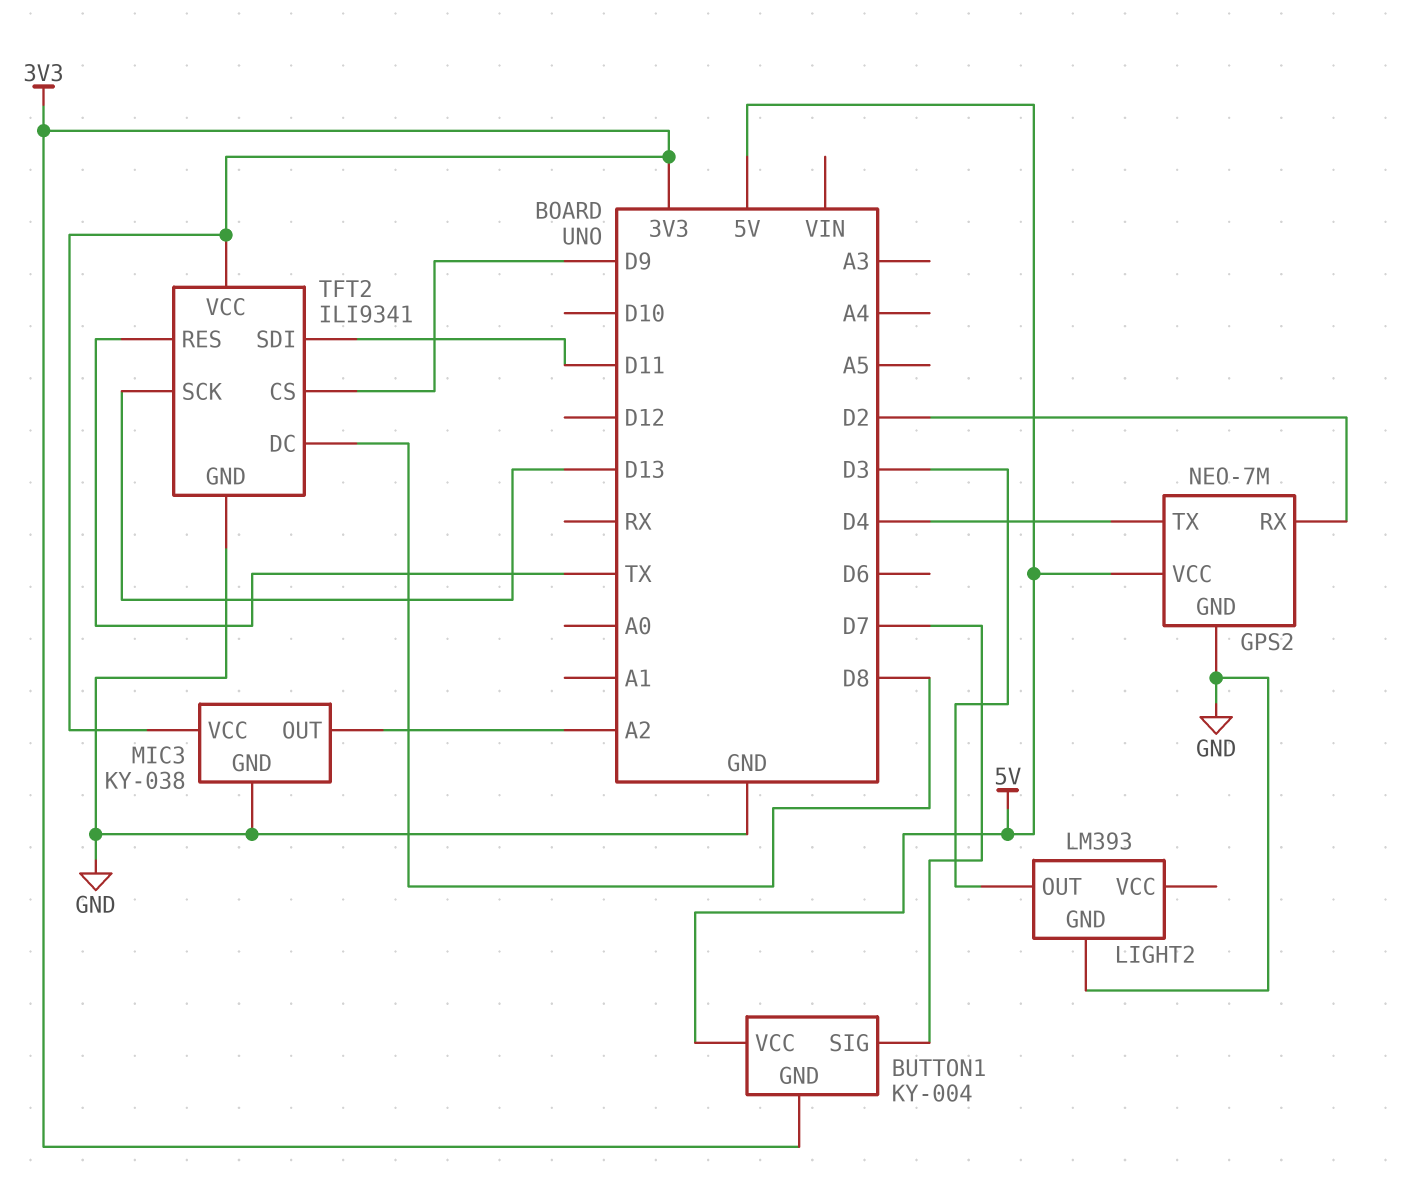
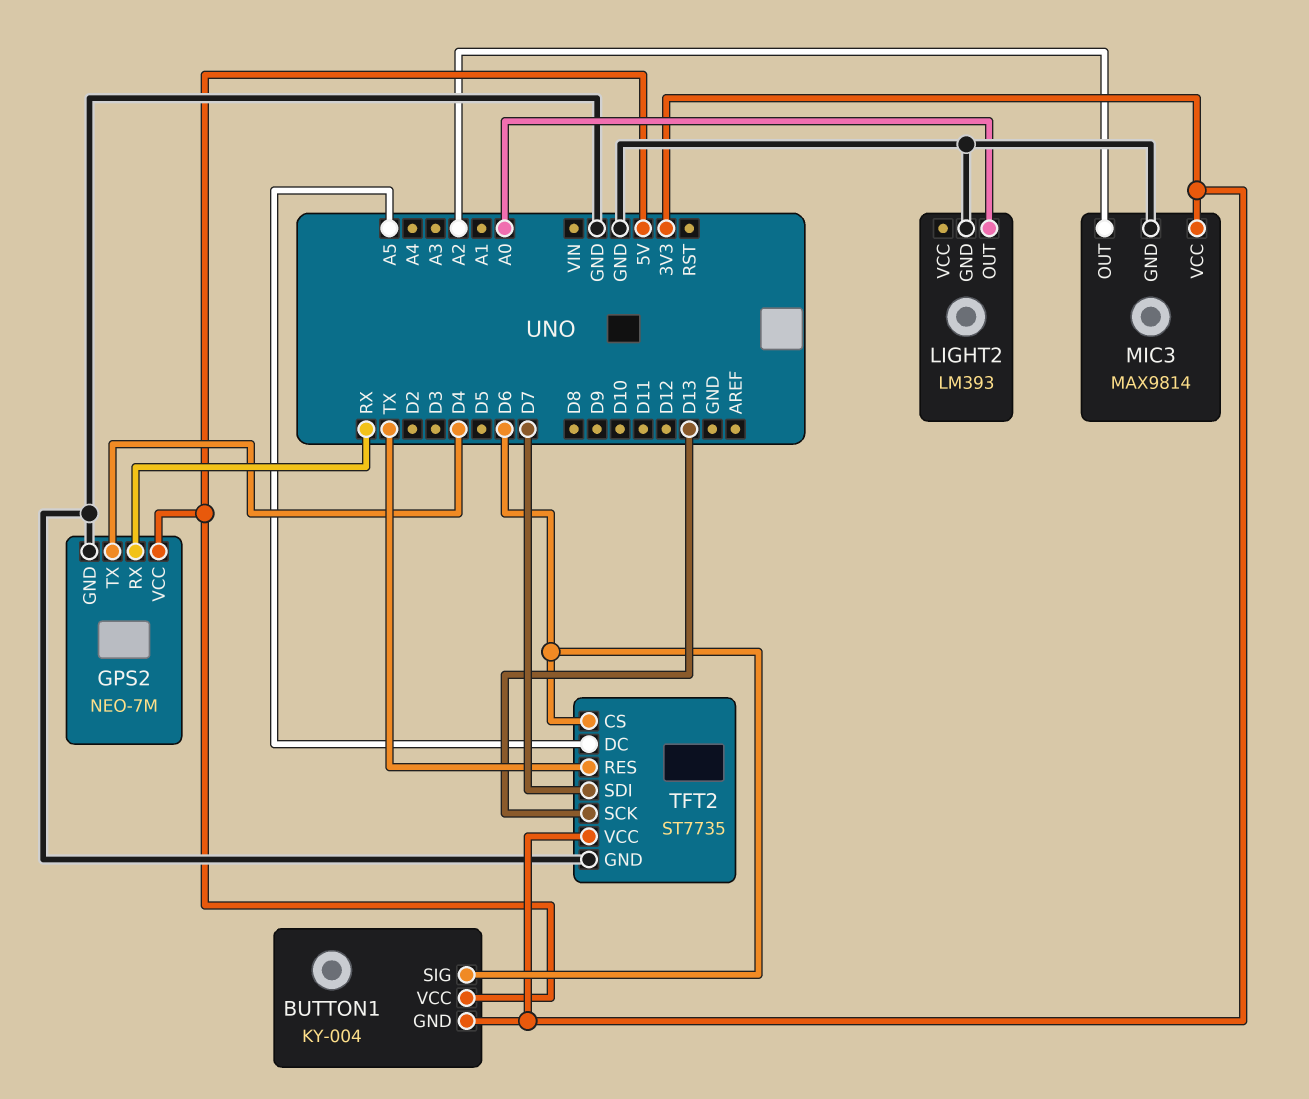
BUTTON1 pin SIG: D7 -> D6
GPS2 pin RX: D2 -> RX
LIGHT2 pin OUT: D3 -> A0
MIC3: KY-038 -> MAX9814
TFT2: ILI9341 -> ST7735
TFT2 pin CS: D9 -> D6
TFT2 pin DC: D8 -> A5
TFT2 pin SDI: D11 -> D7

